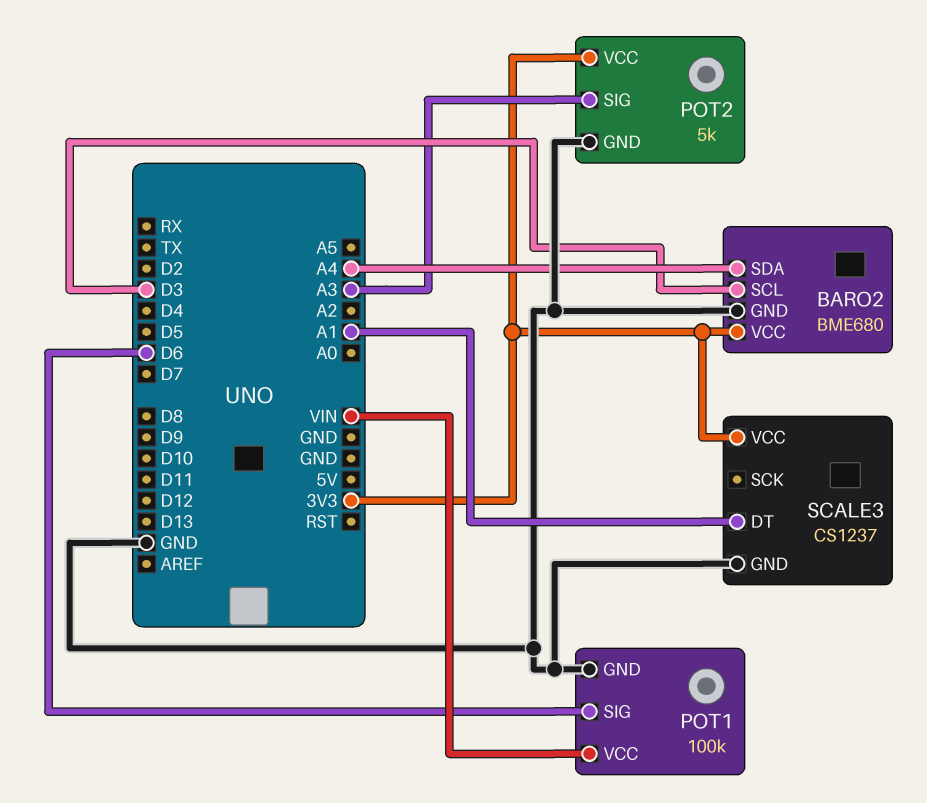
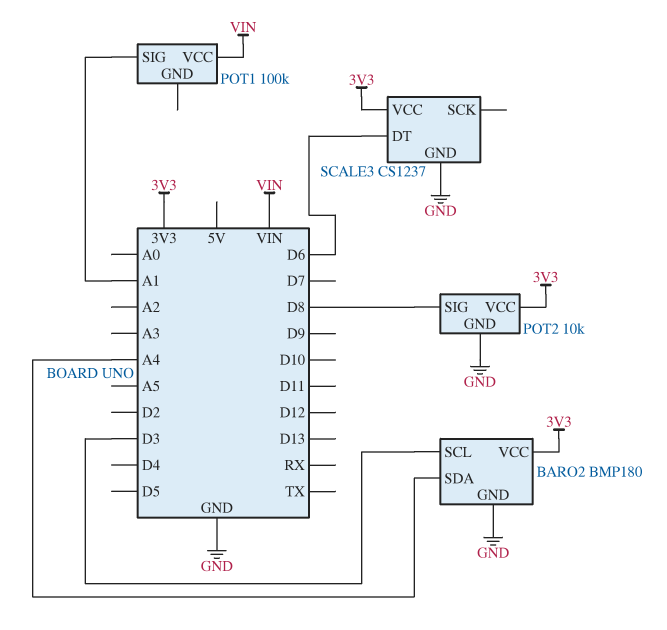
BARO2: BME680 -> BMP180
POT1 pin GND: GND -> none
POT1 pin SIG: D6 -> A1
POT2: 5k -> 10k
POT2 pin SIG: A3 -> D8
SCALE3 pin DT: A1 -> D6

